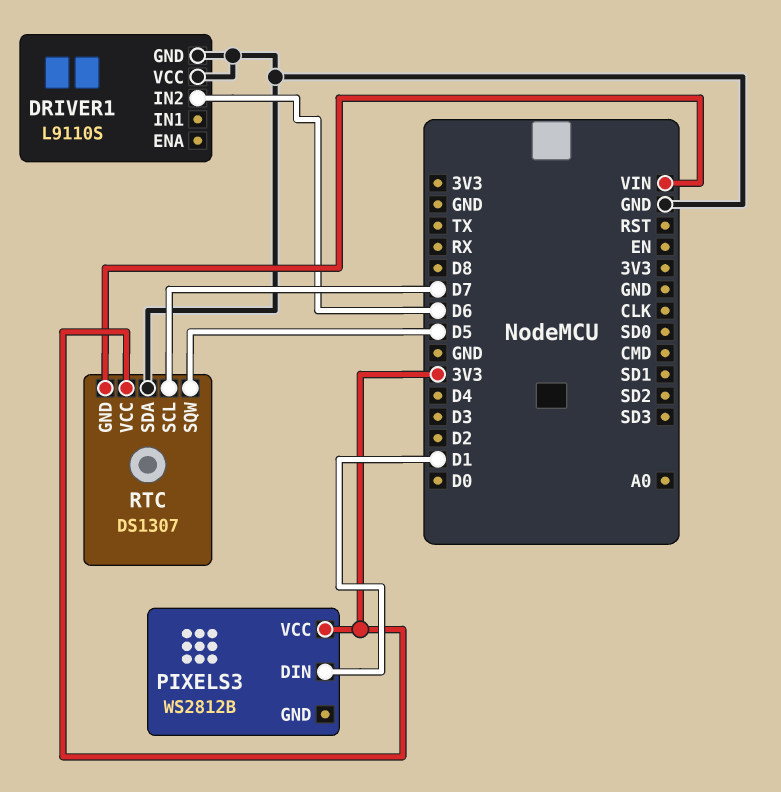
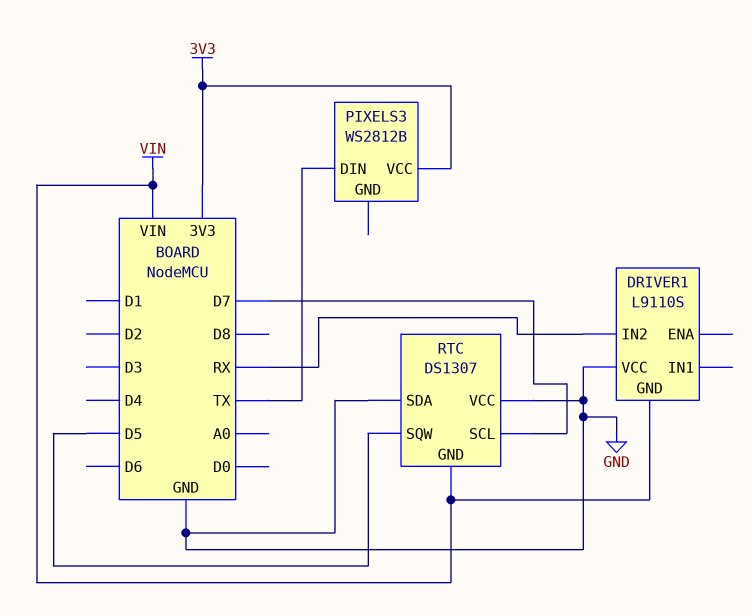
DRIVER1 pin GND: GND -> VIN
DRIVER1 pin IN2: D6 -> RX
PIXELS3 pin DIN: D1 -> TX
RTC pin VCC: 3V3 -> GND

